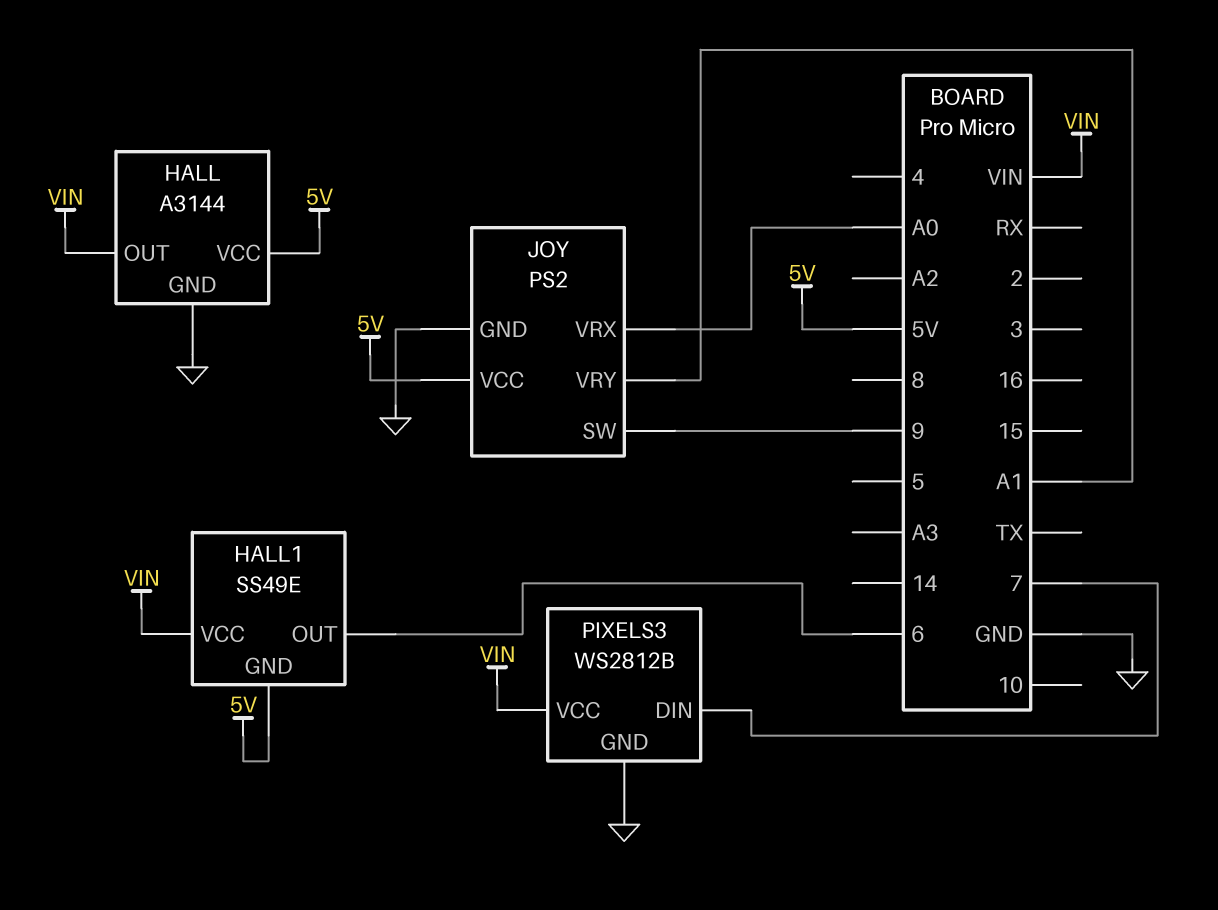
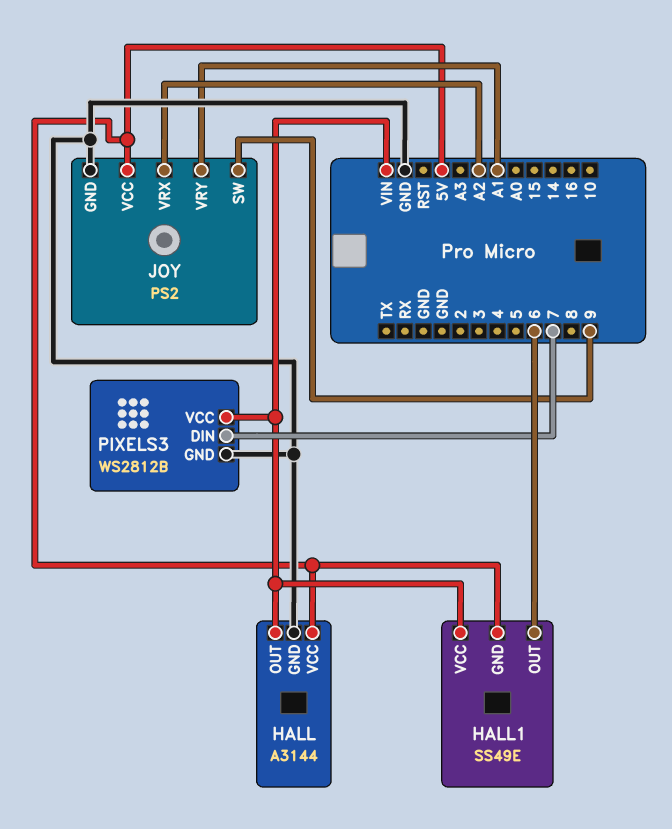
JOY pin VRX: A0 -> A2

